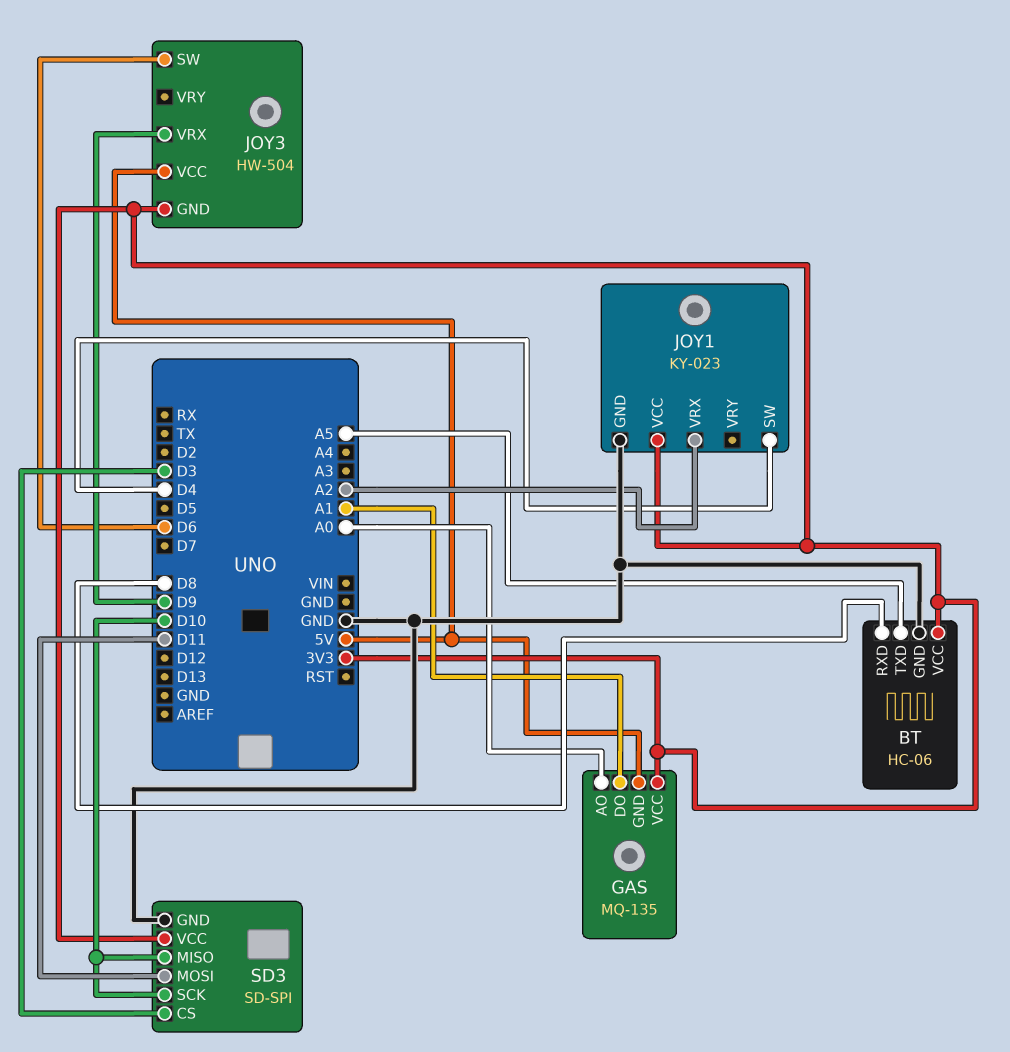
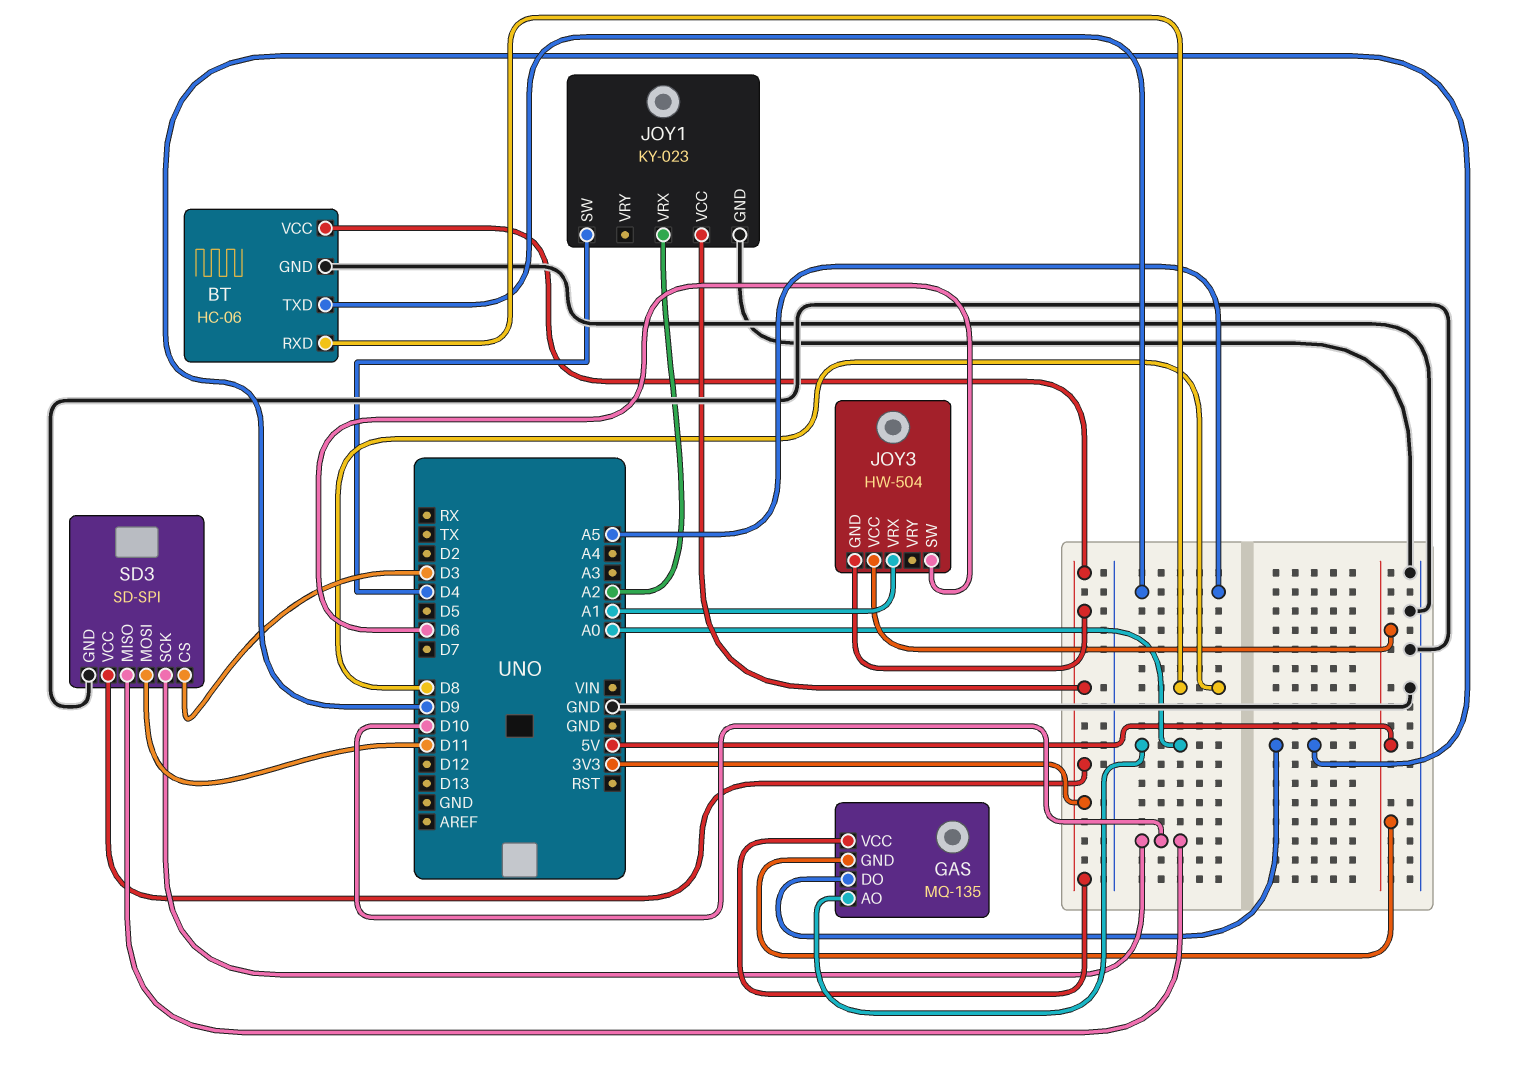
GAS pin DO: A1 -> D9
JOY3 pin VRX: D9 -> A1

